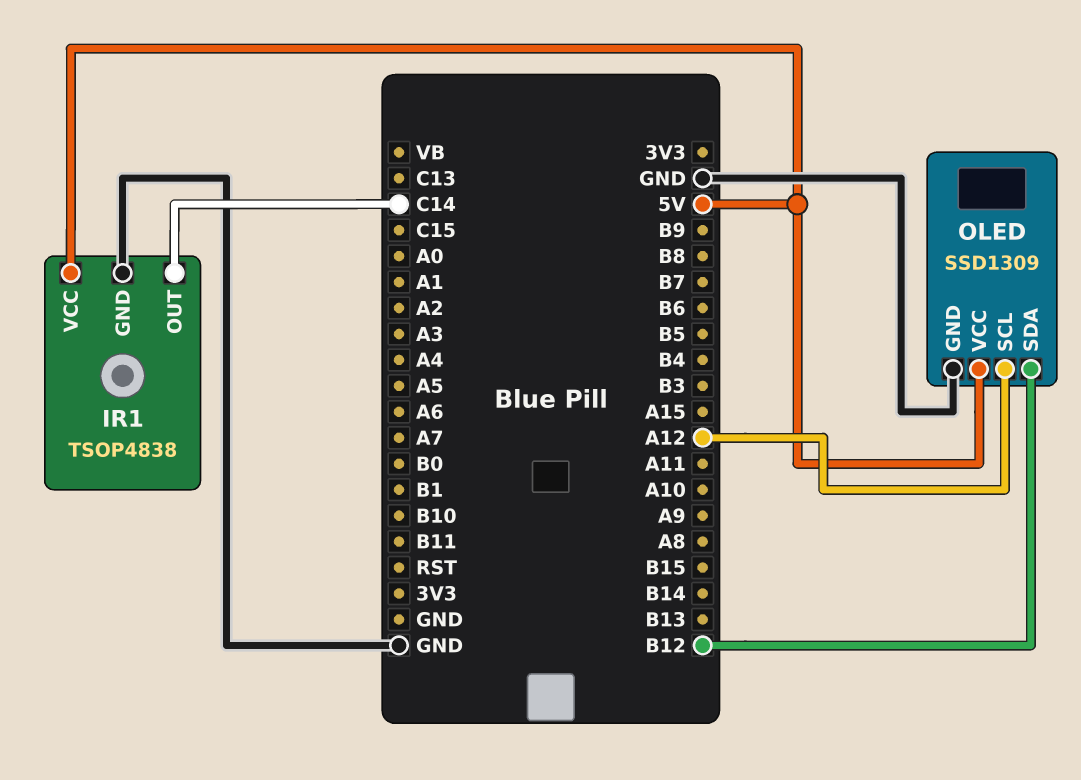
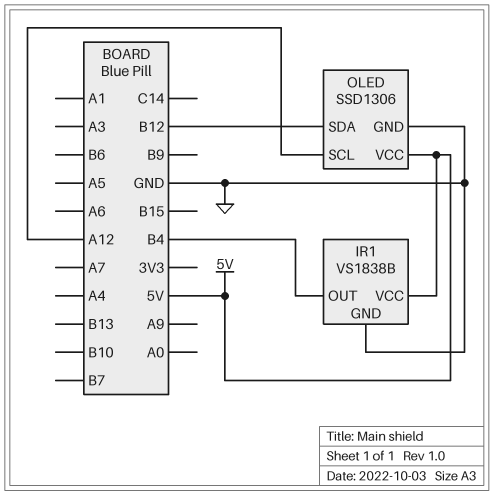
IR1: TSOP4838 -> VS1838B
IR1 pin OUT: C14 -> B4
OLED: SSD1309 -> SSD1306

